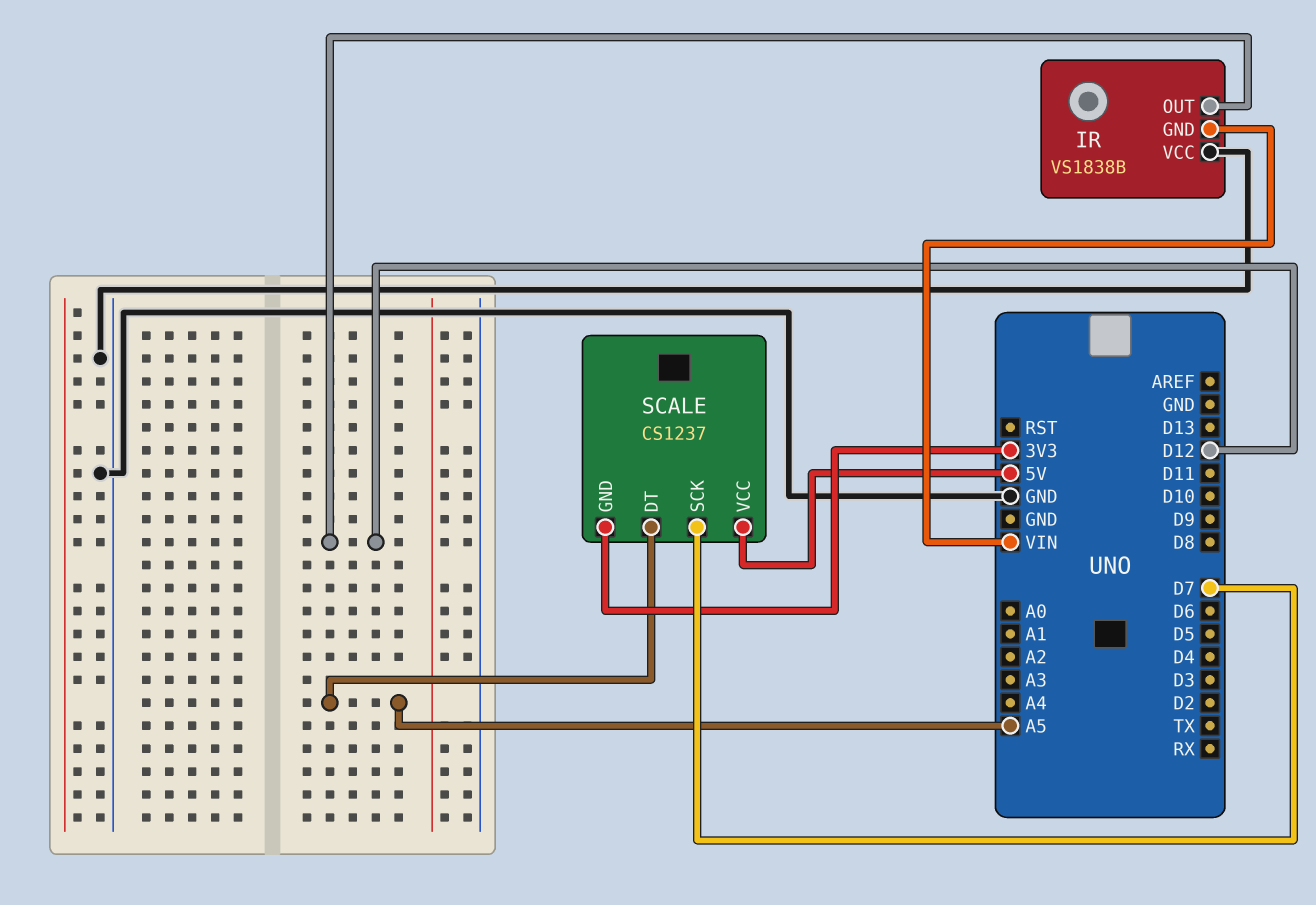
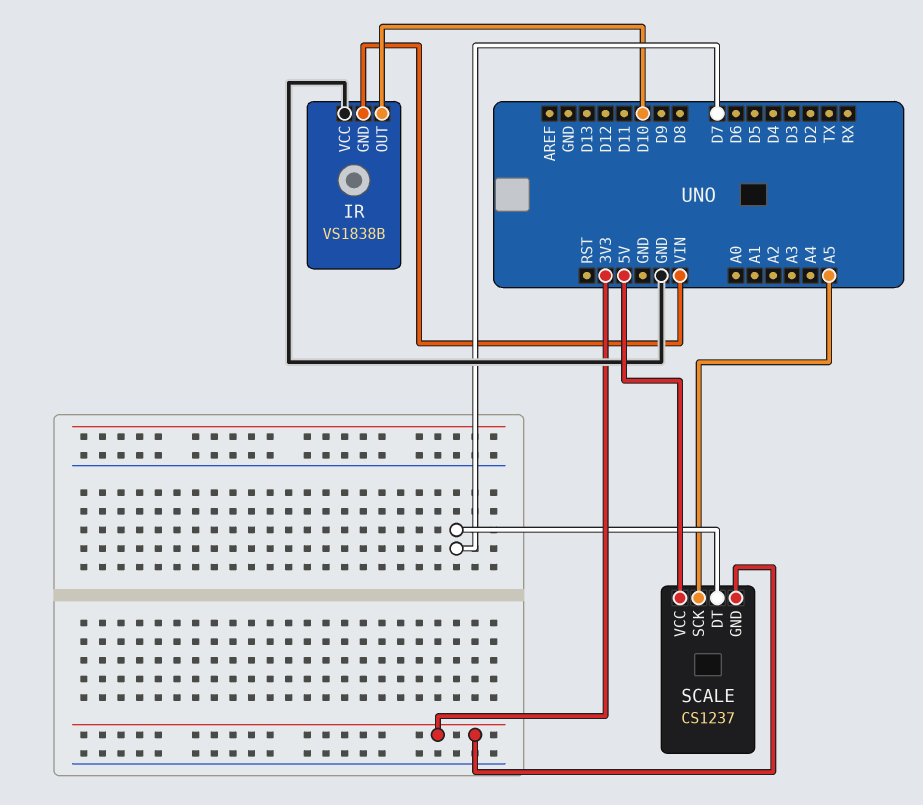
IR pin OUT: D12 -> D10
SCALE pin DT: A5 -> D7
SCALE pin SCK: D7 -> A5

